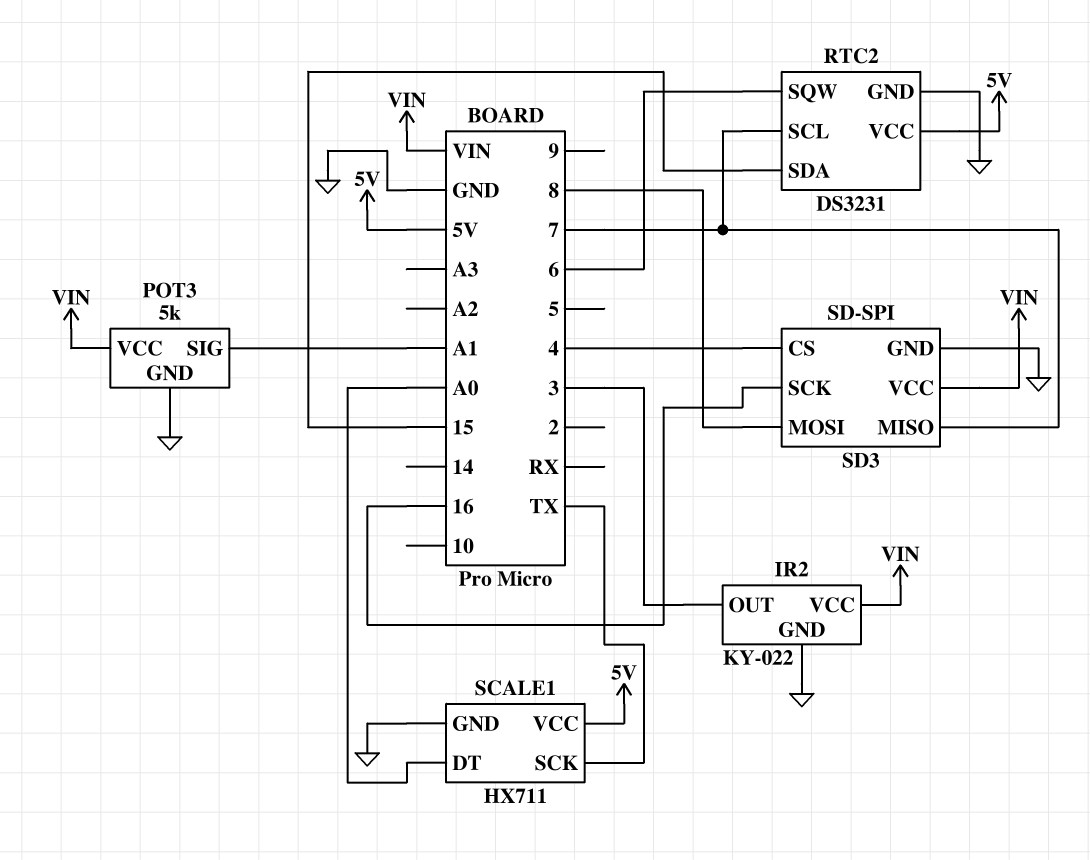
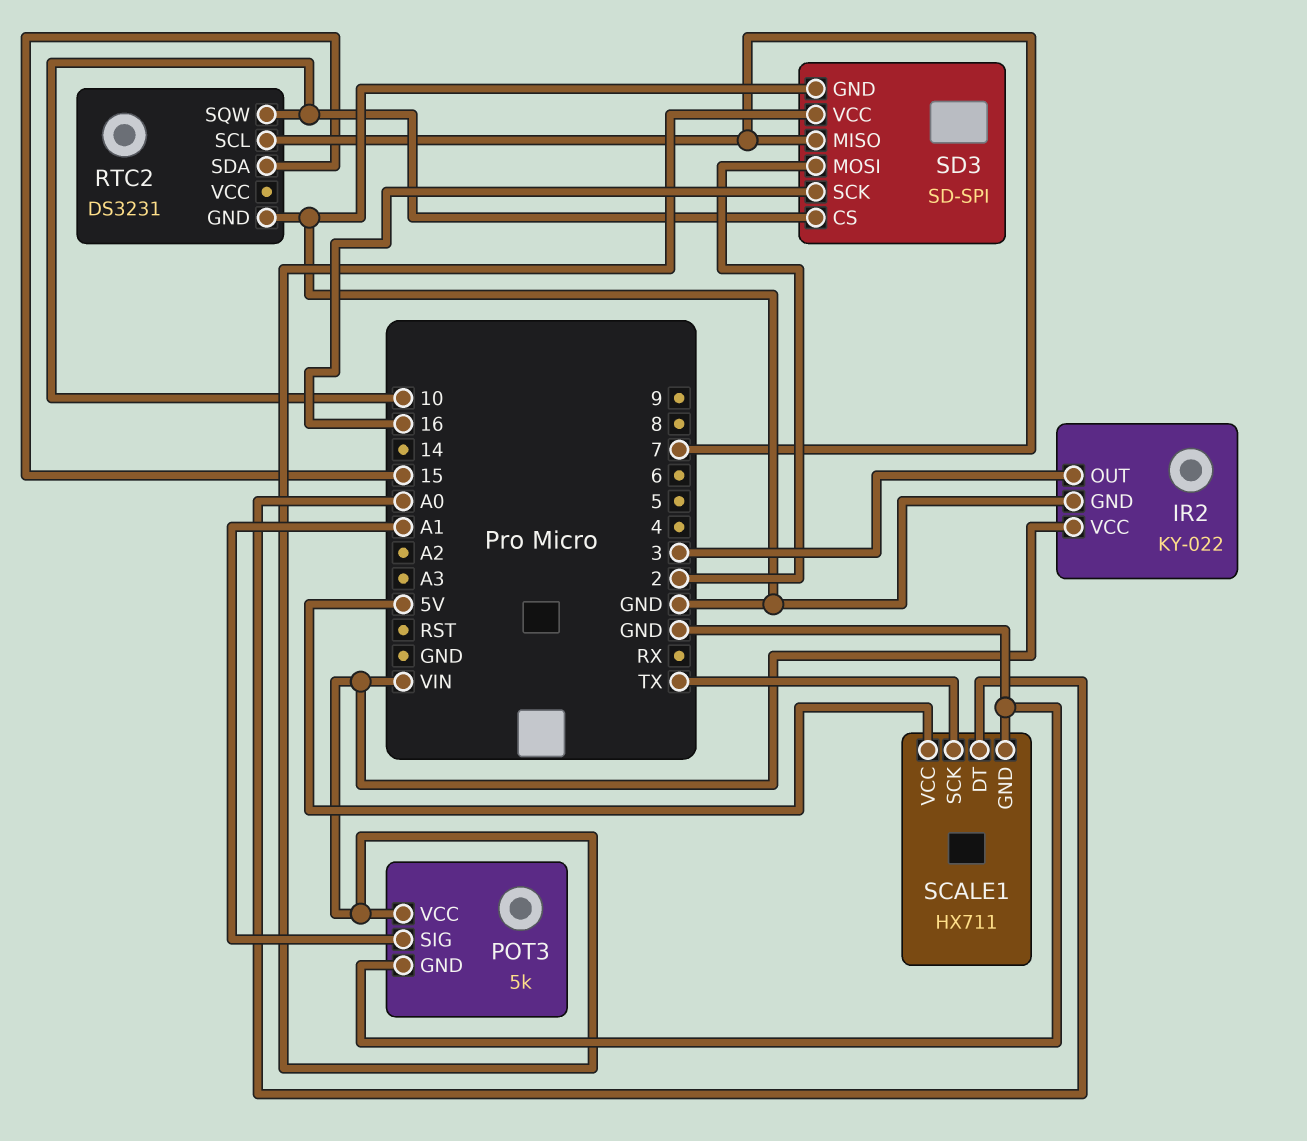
RTC2 pin SQW: 6 -> 10
RTC2 pin VCC: 5V -> none
SD3 pin CS: 4 -> 10
SD3 pin MOSI: 8 -> 2

